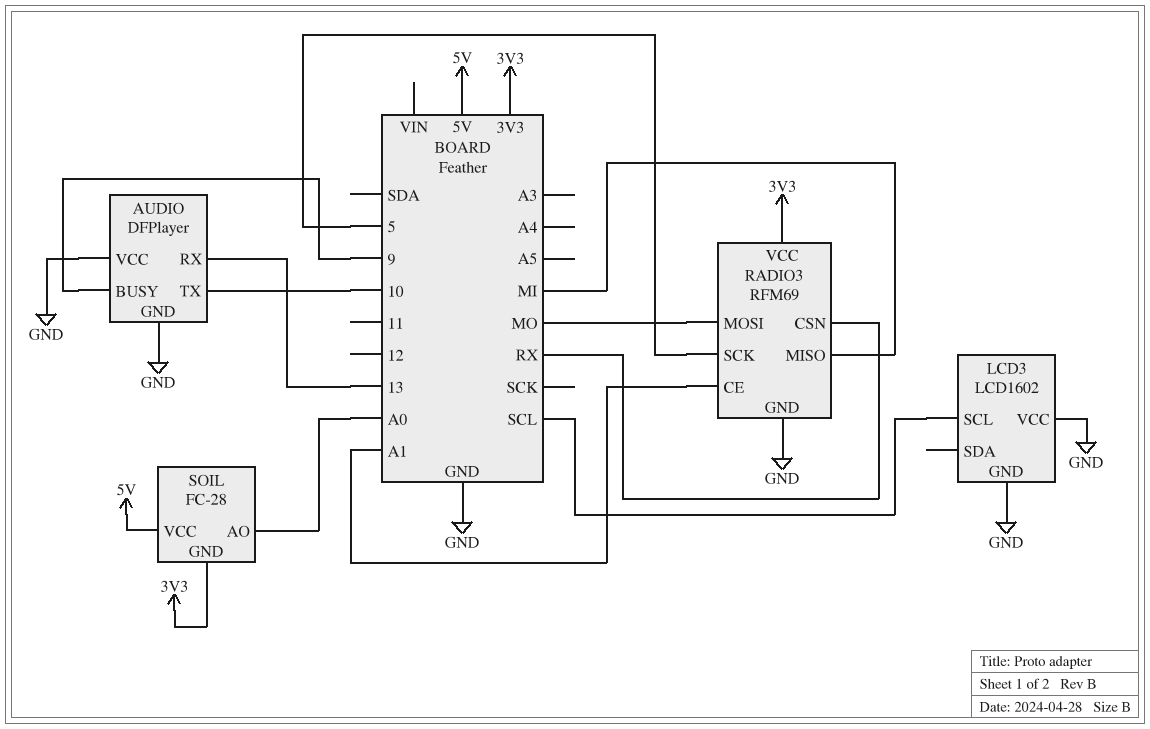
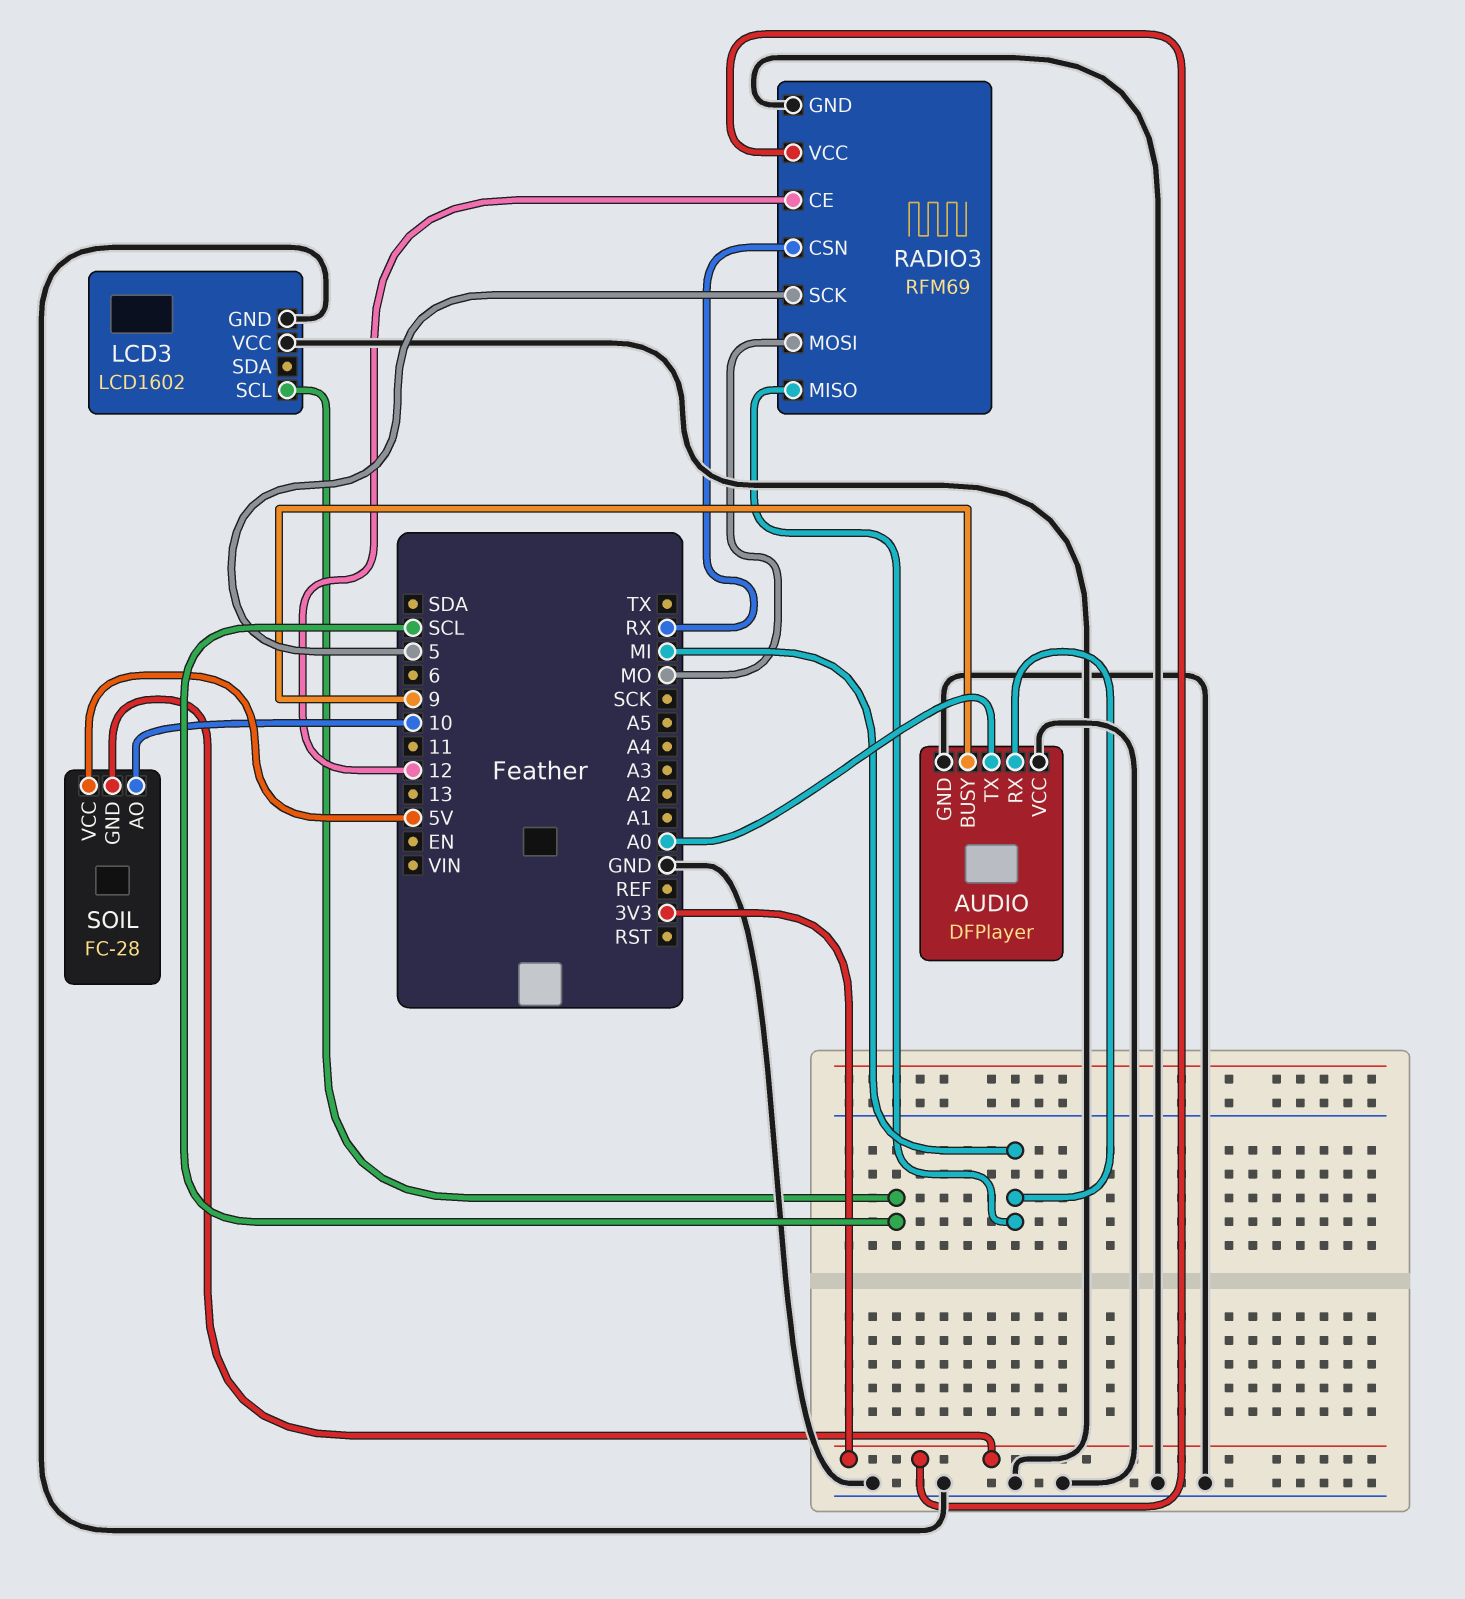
AUDIO pin RX: 13 -> MI
AUDIO pin TX: 10 -> A0
RADIO3 pin CE: A1 -> 12
SOIL pin AO: A0 -> 10

